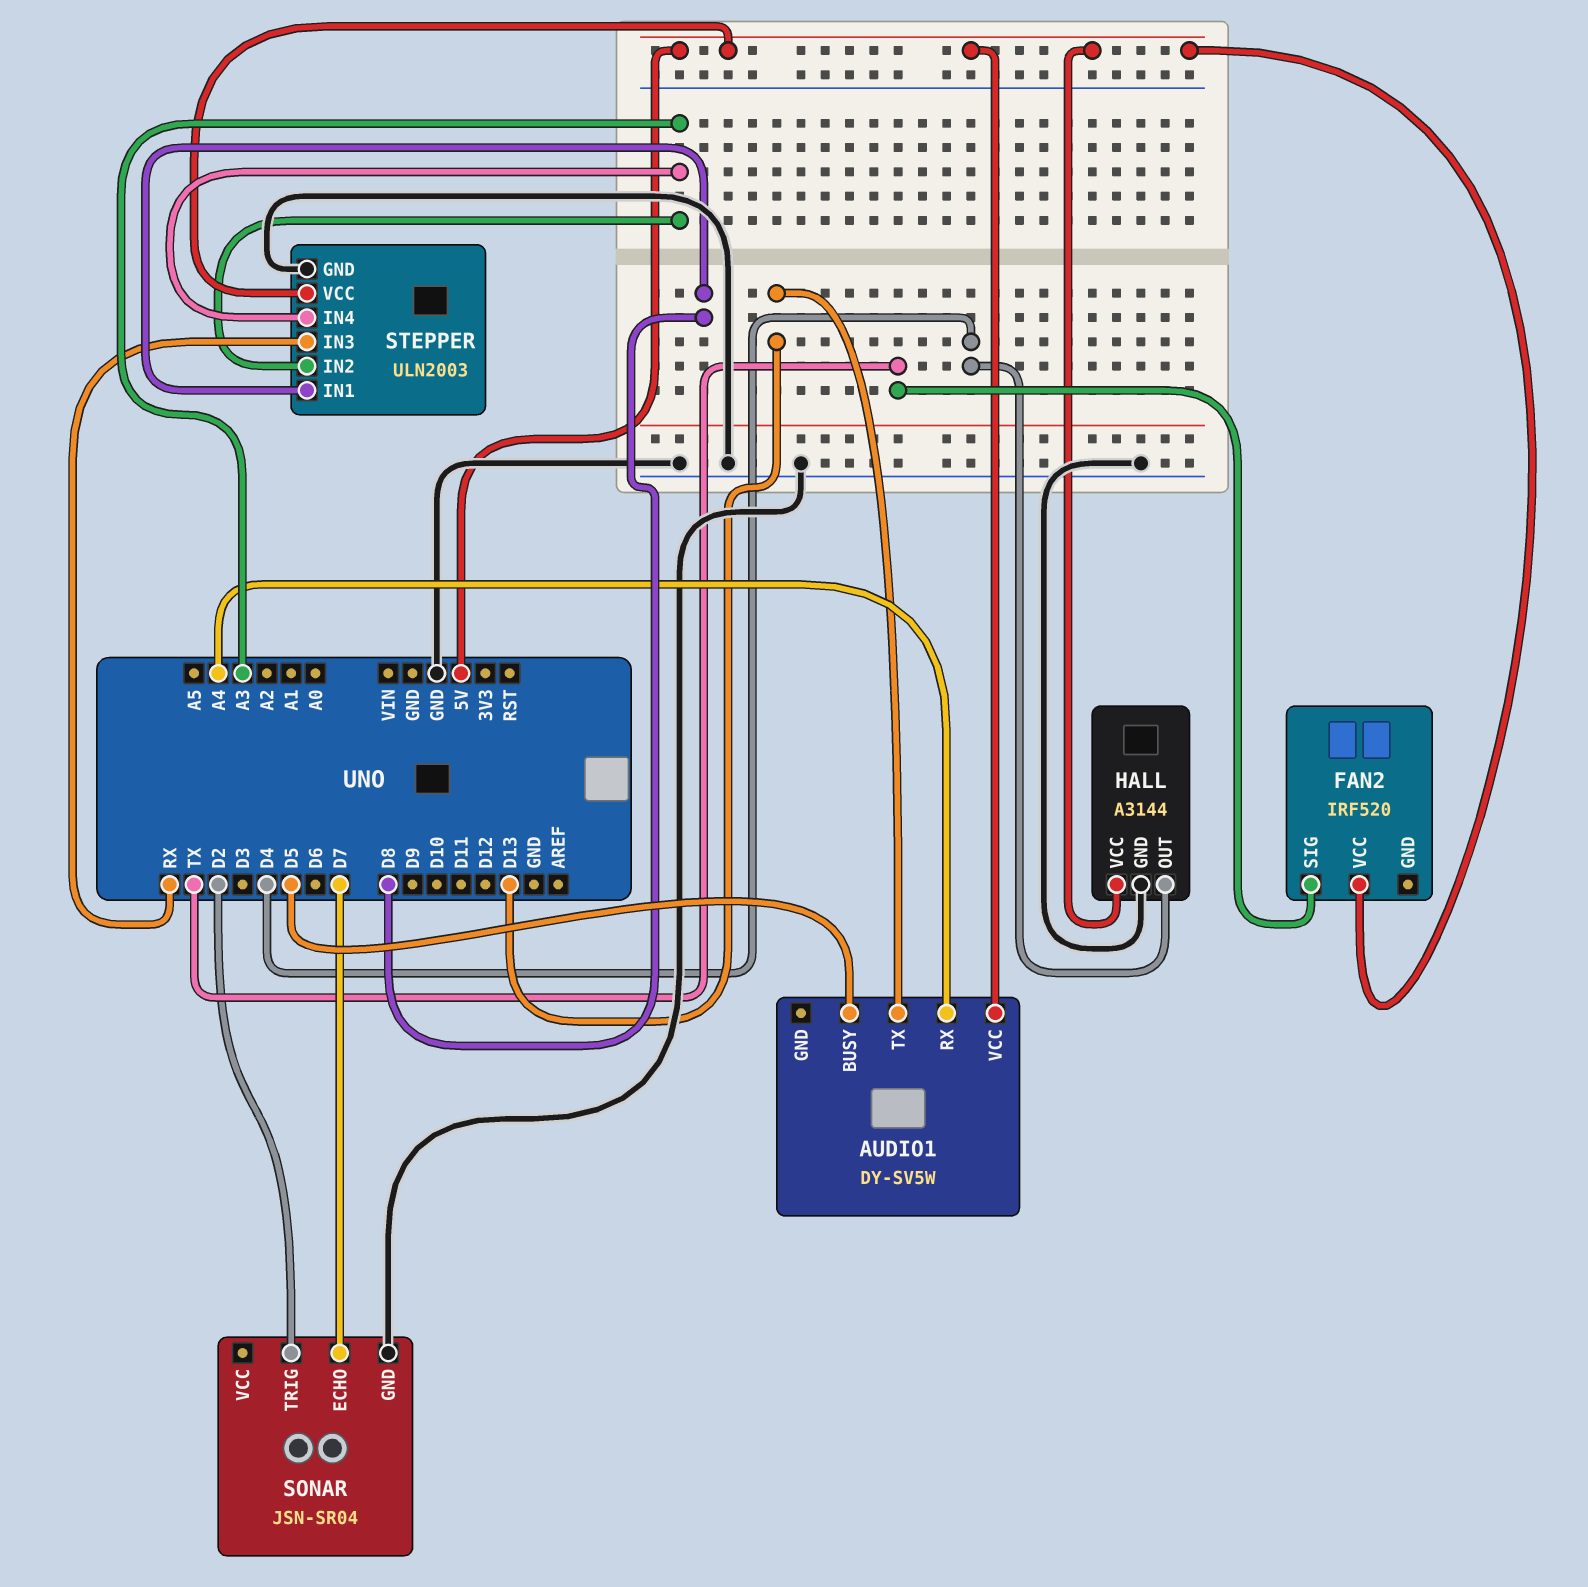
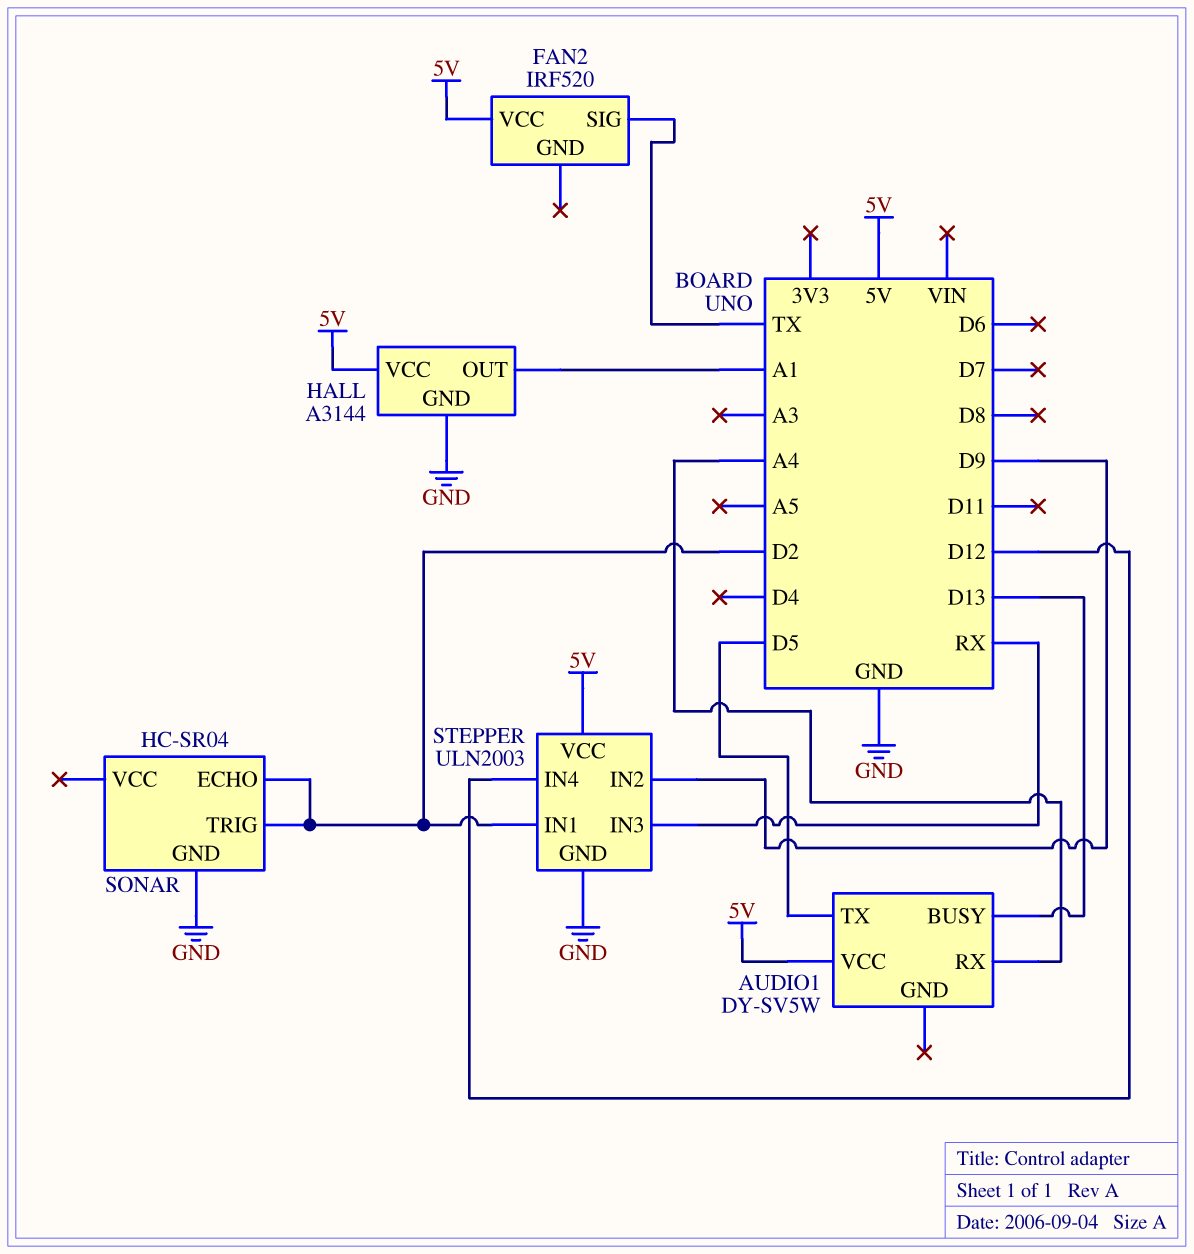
AUDIO1 pin BUSY: D5 -> D13
AUDIO1 pin TX: D13 -> D5
HALL pin OUT: D4 -> A1
SONAR: JSN-SR04 -> HC-SR04
SONAR pin ECHO: D7 -> D2
STEPPER pin IN1: D8 -> D2
STEPPER pin IN2: A3 -> D9
STEPPER pin IN4: A3 -> D12

